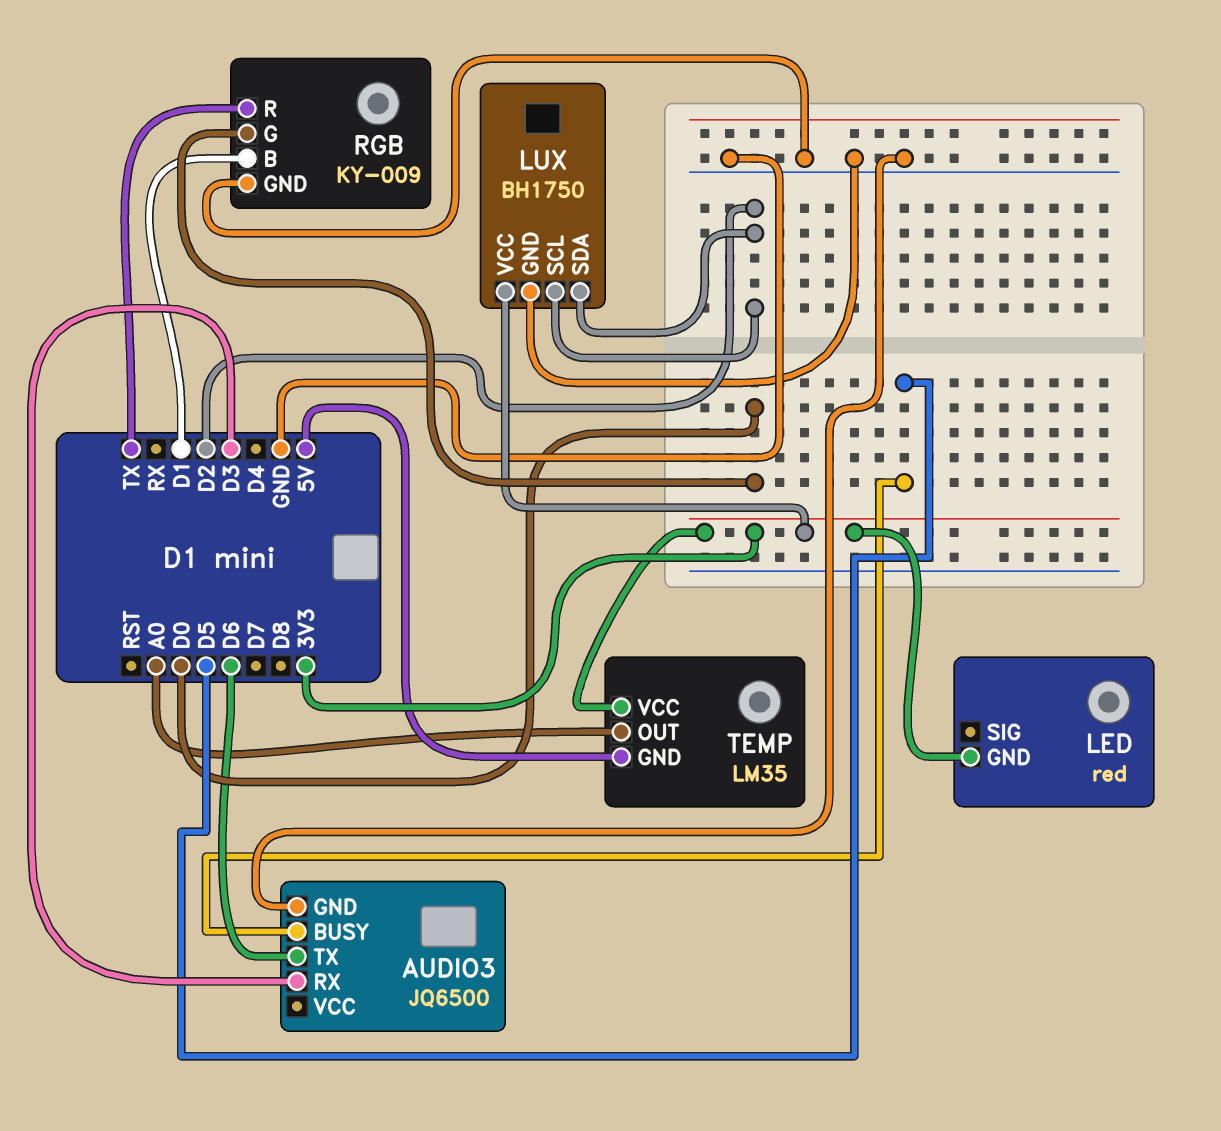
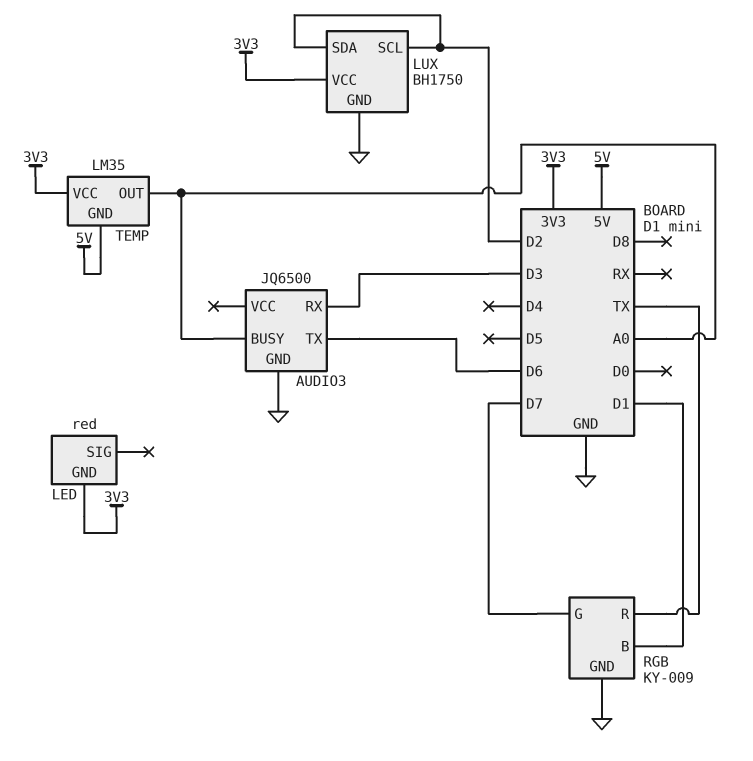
AUDIO3 pin BUSY: D5 -> A0
RGB pin G: D0 -> D7

